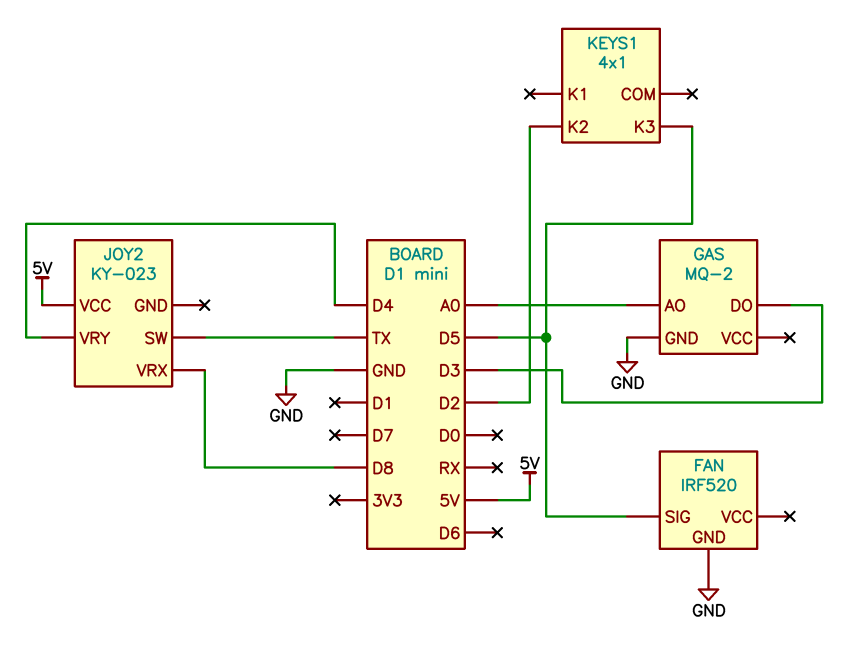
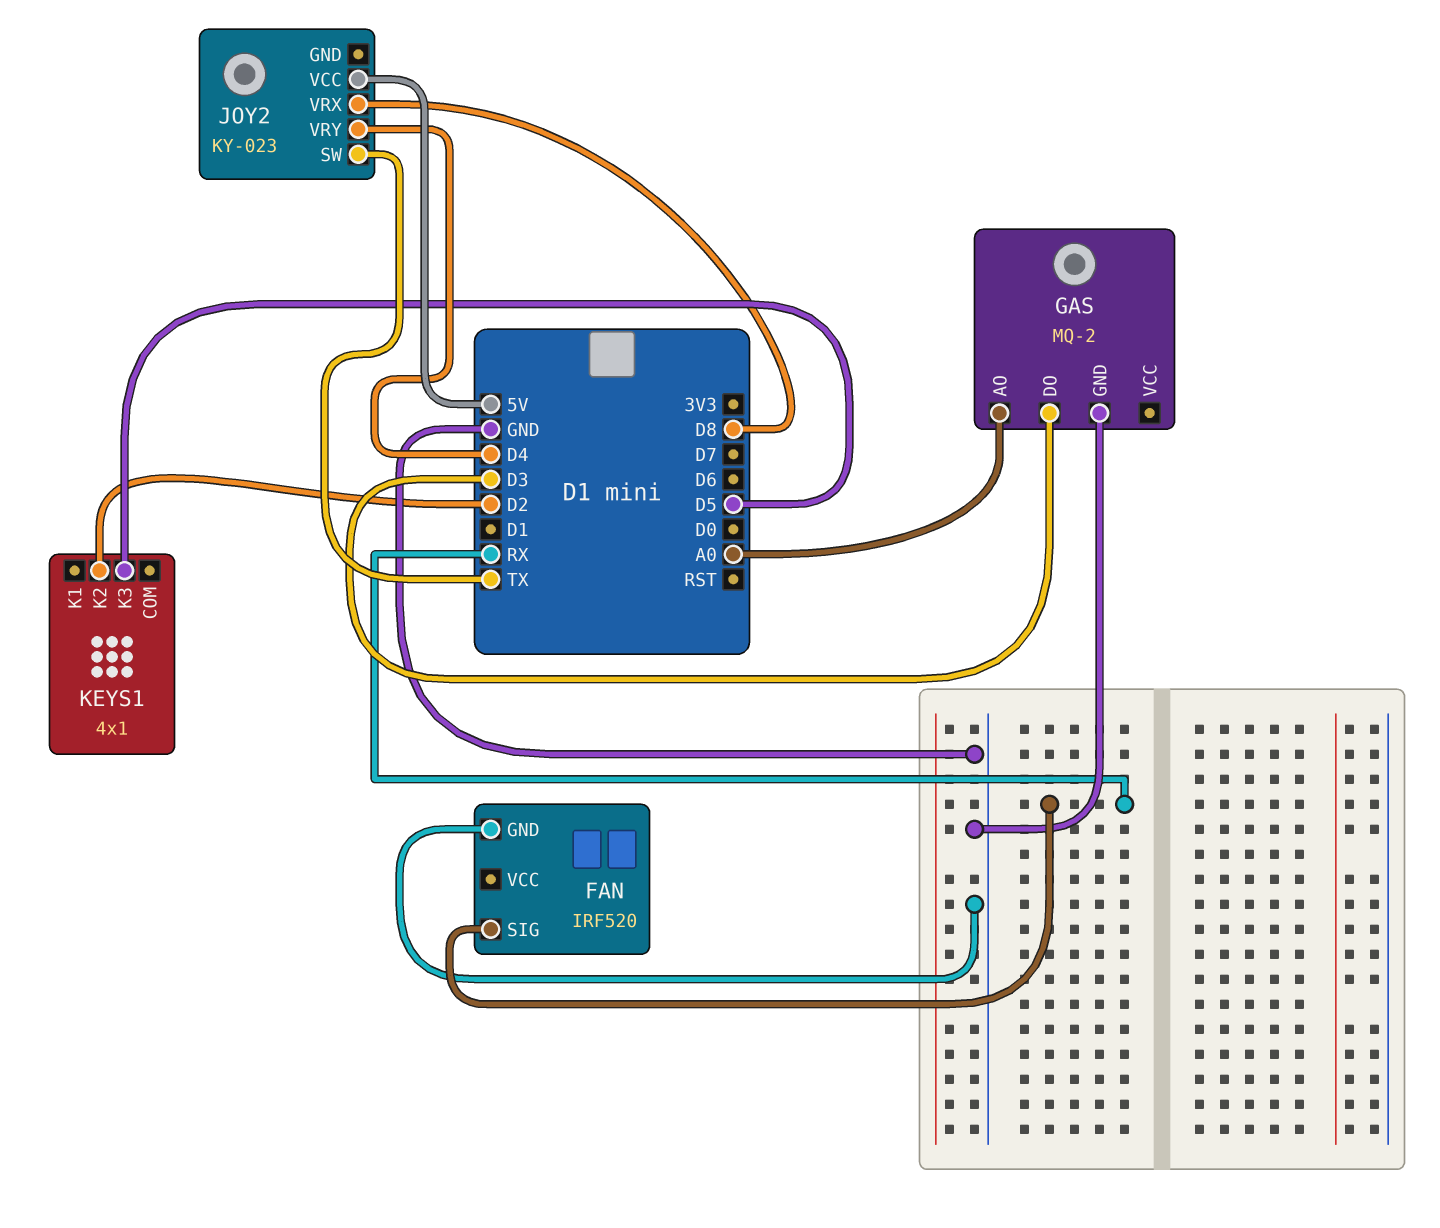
FAN pin SIG: D5 -> RX

